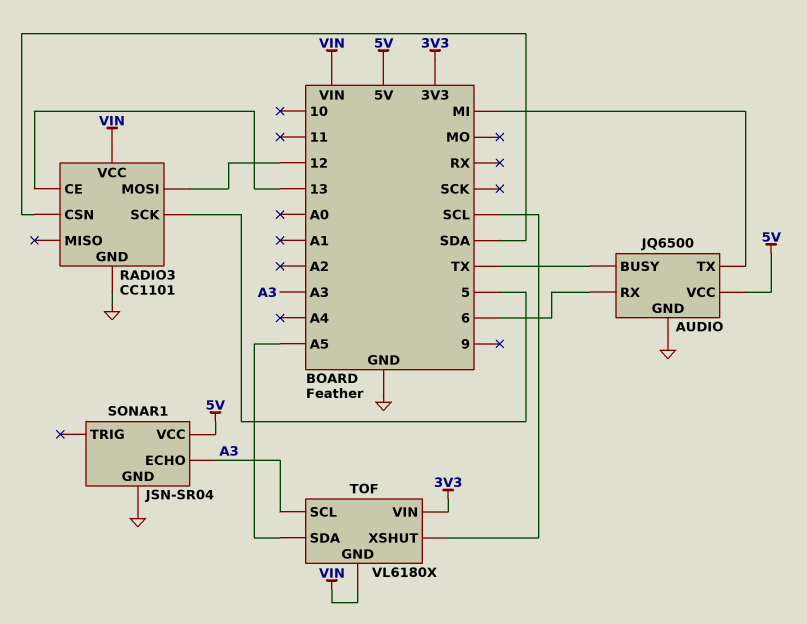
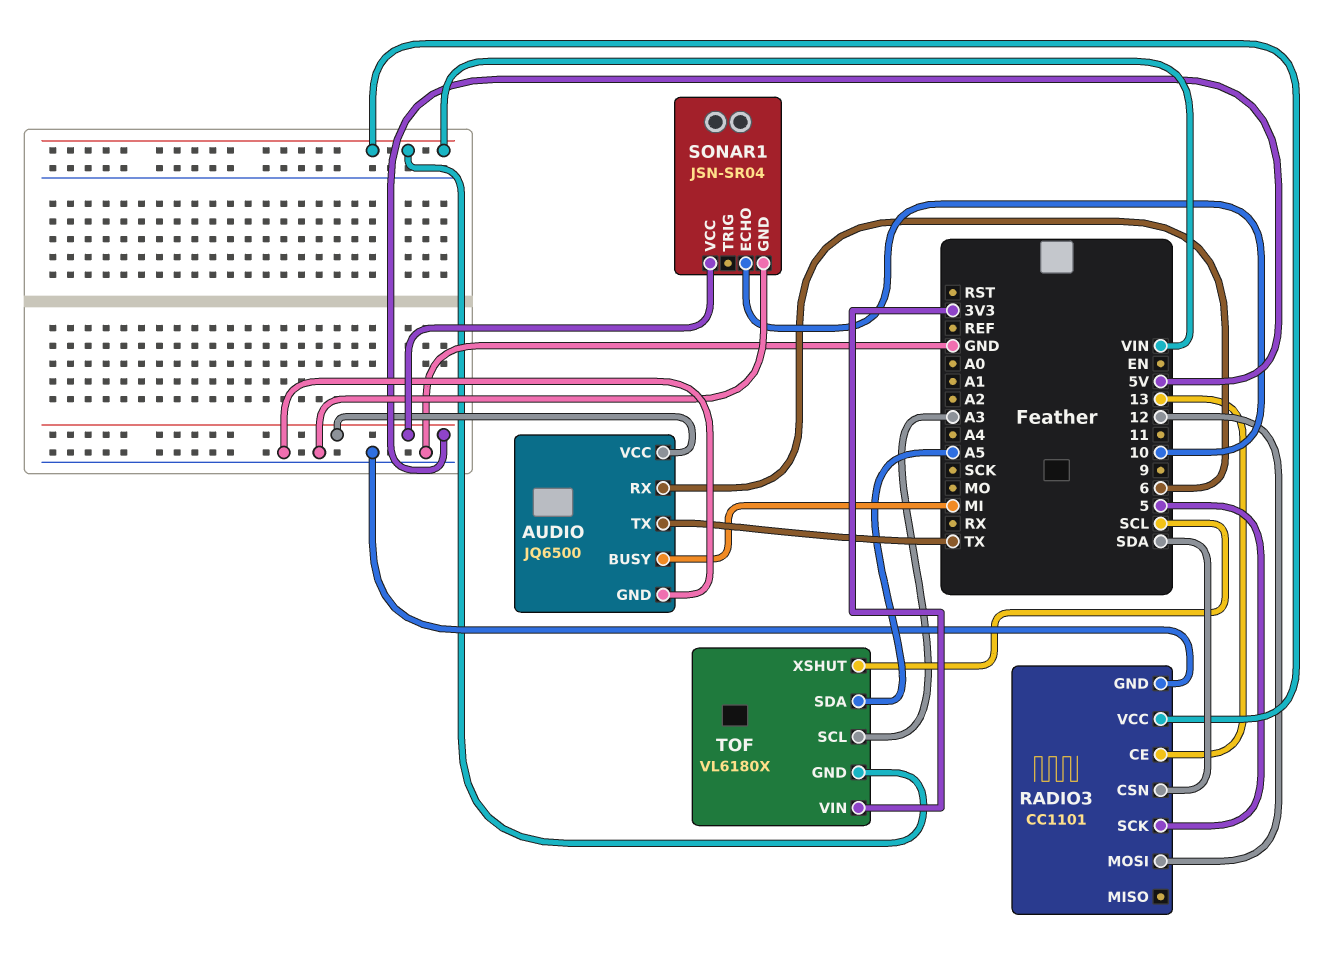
AUDIO pin BUSY: TX -> MI
AUDIO pin TX: MI -> TX
SONAR1 pin ECHO: A3 -> 10

